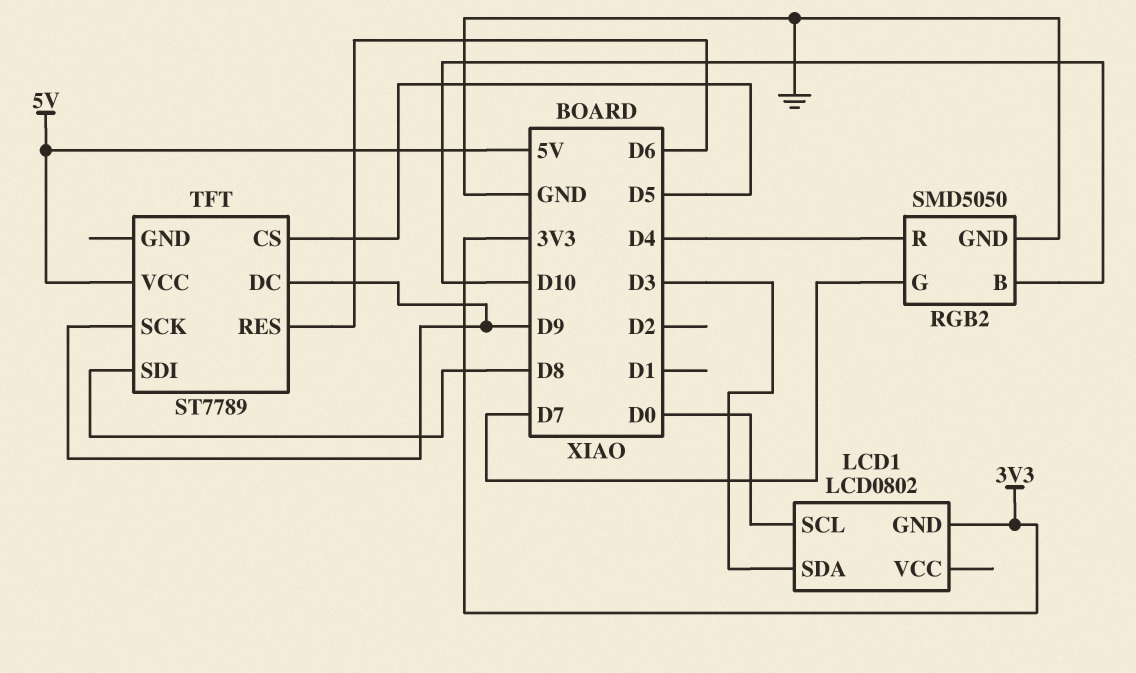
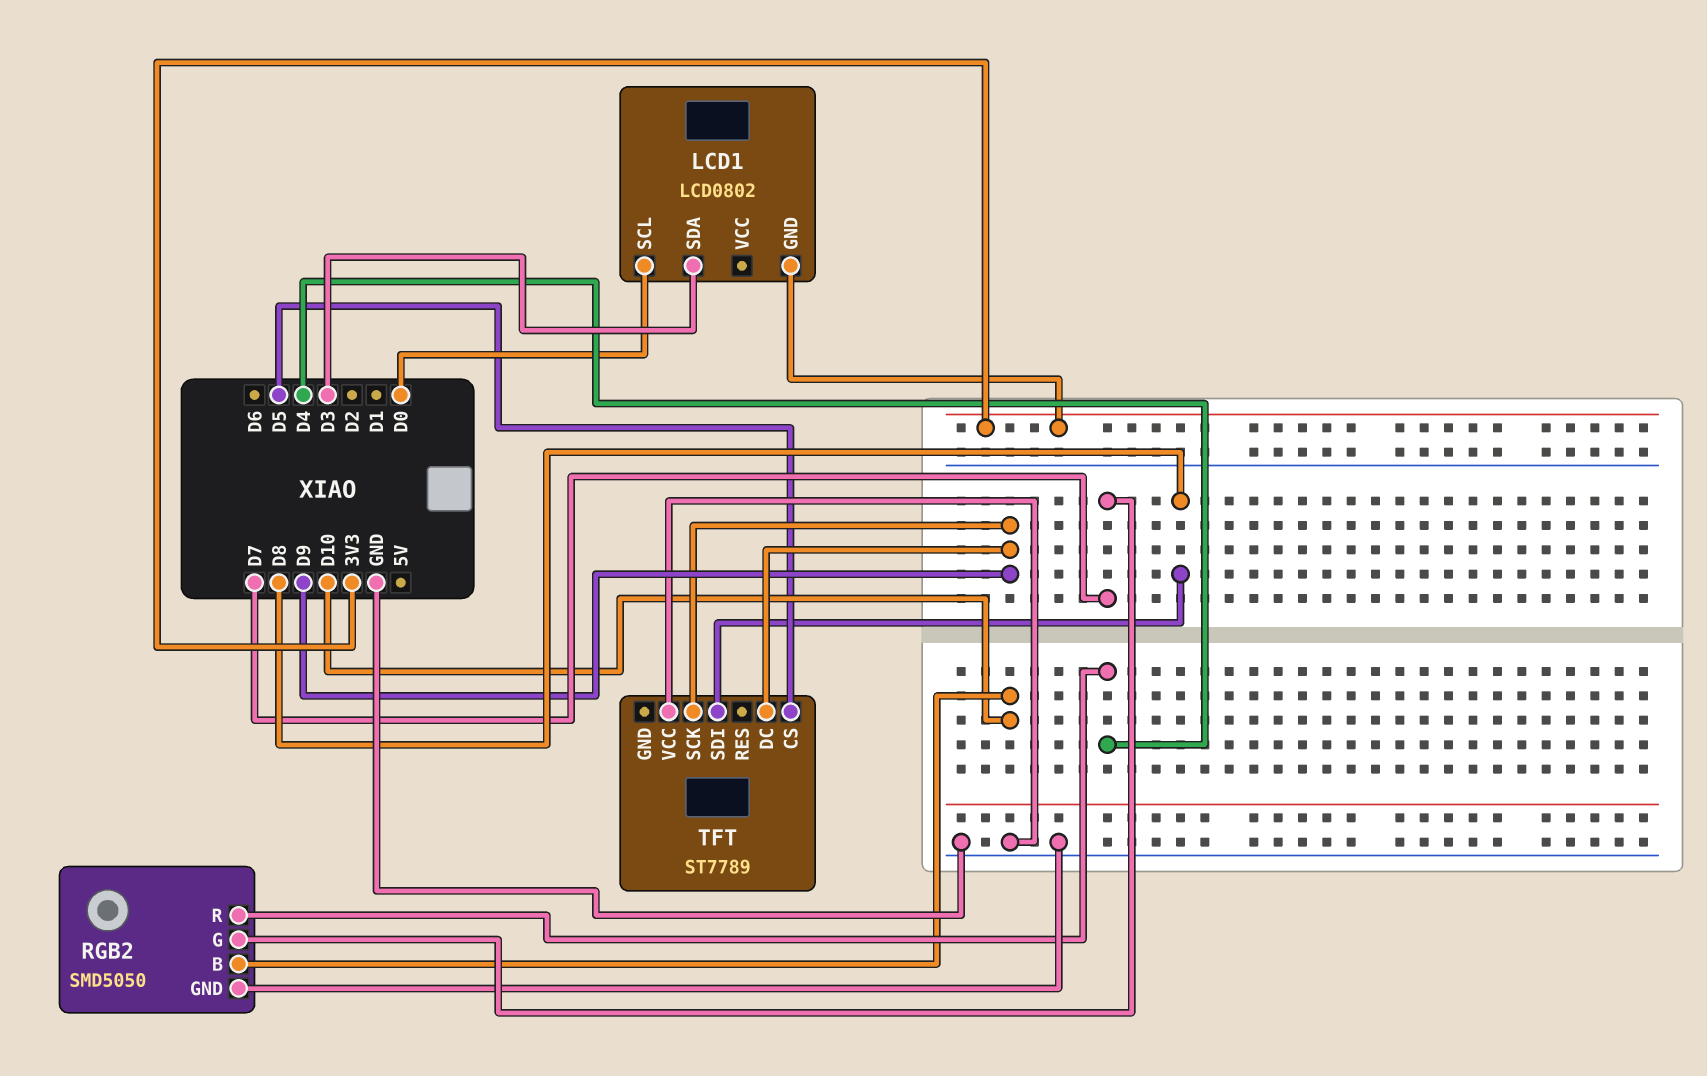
TFT pin RES: D6 -> none
TFT pin VCC: 5V -> GND

